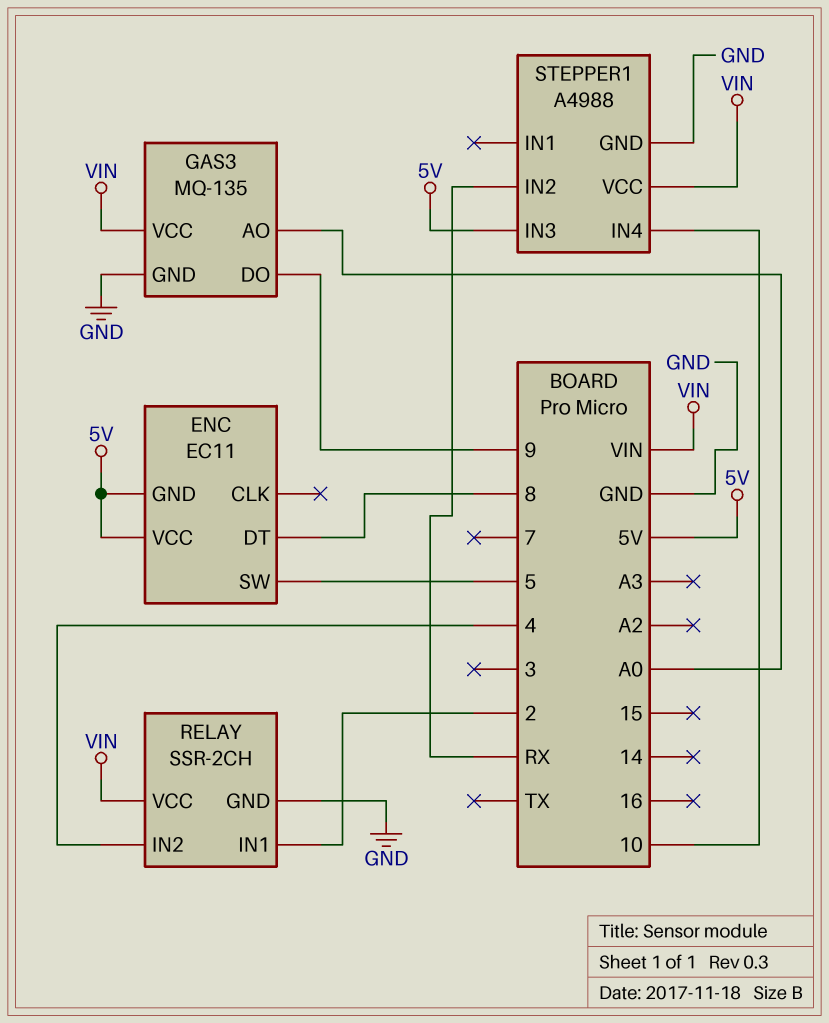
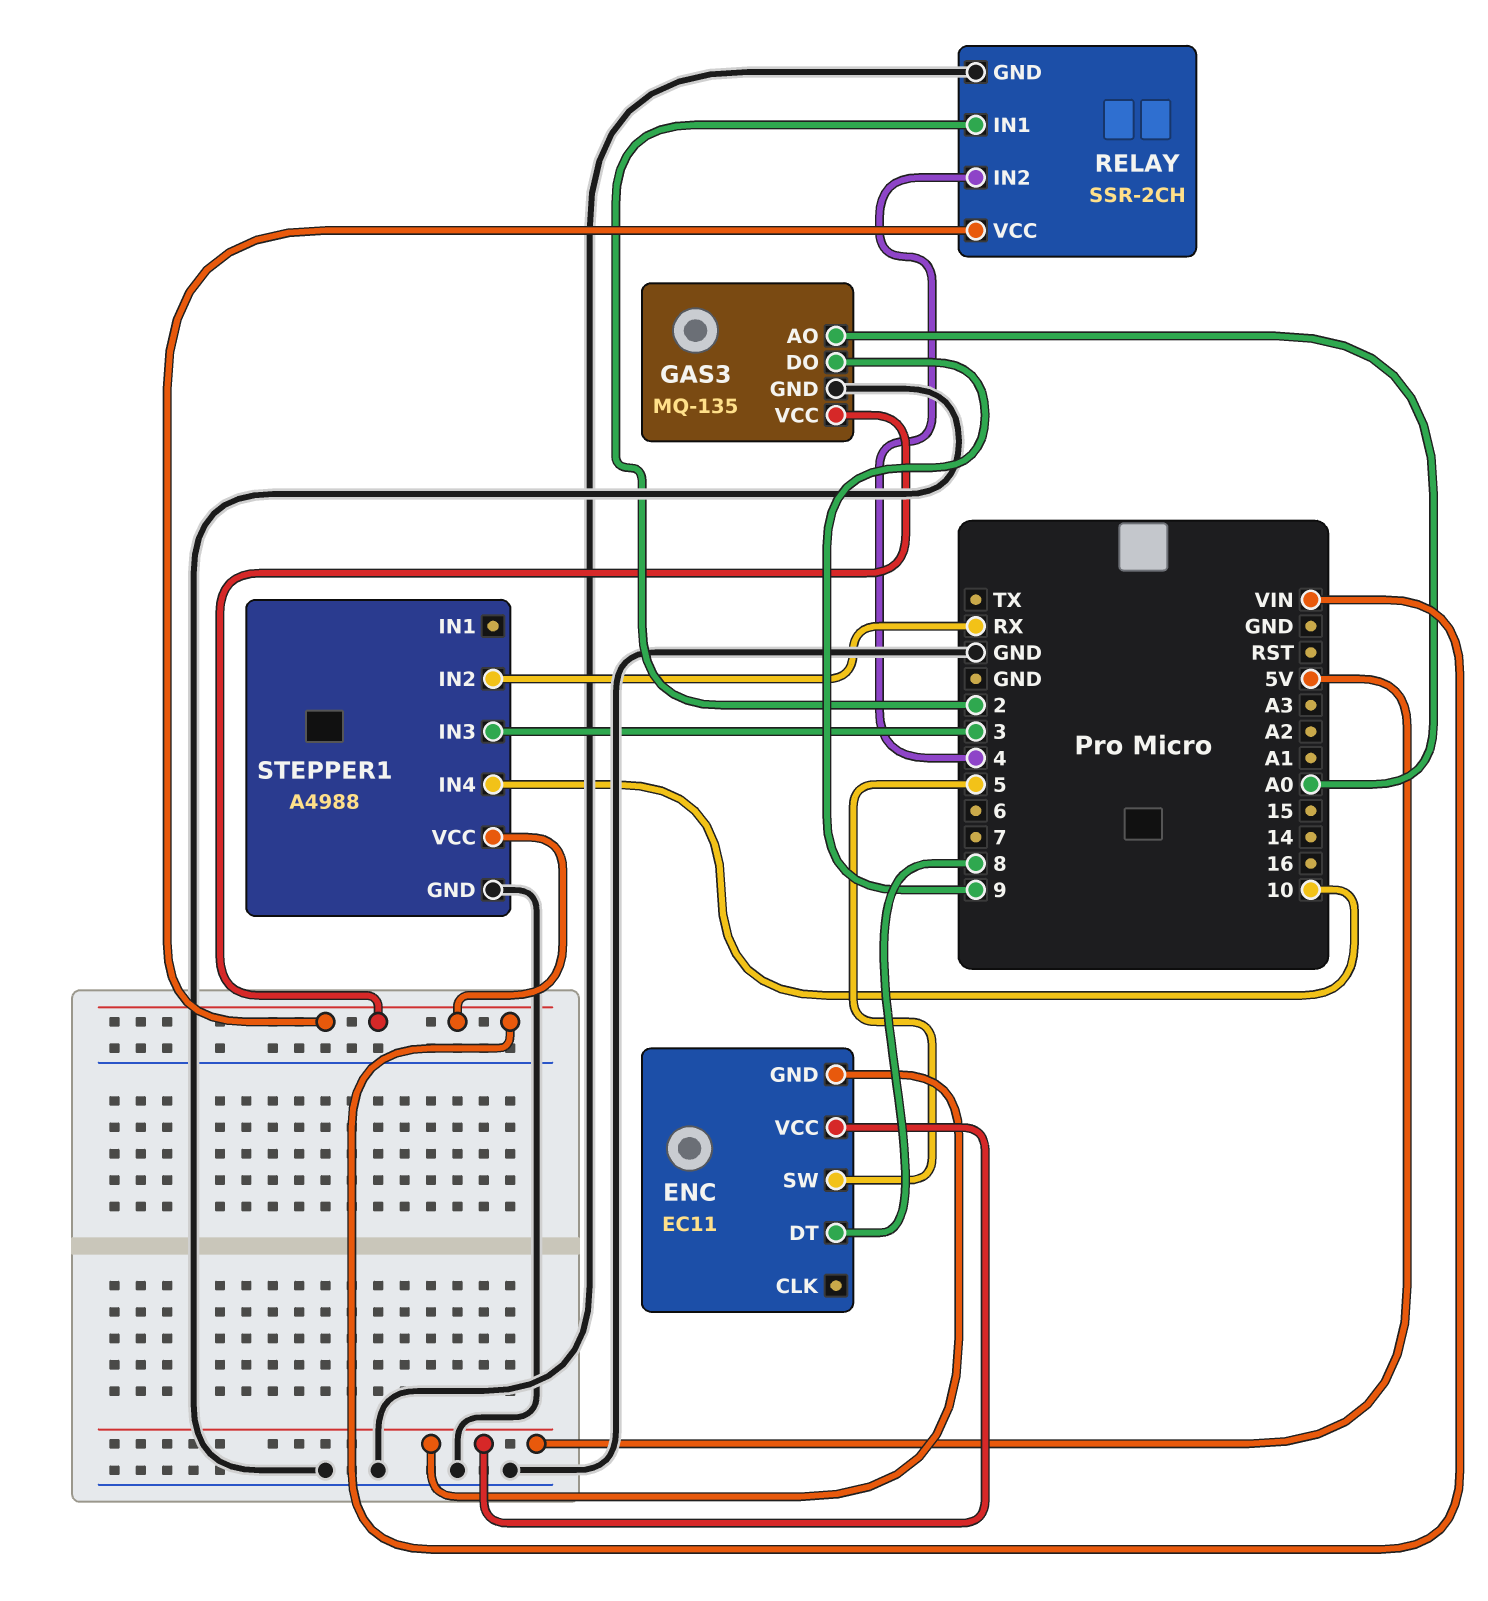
STEPPER1 pin IN3: 5V -> 3

